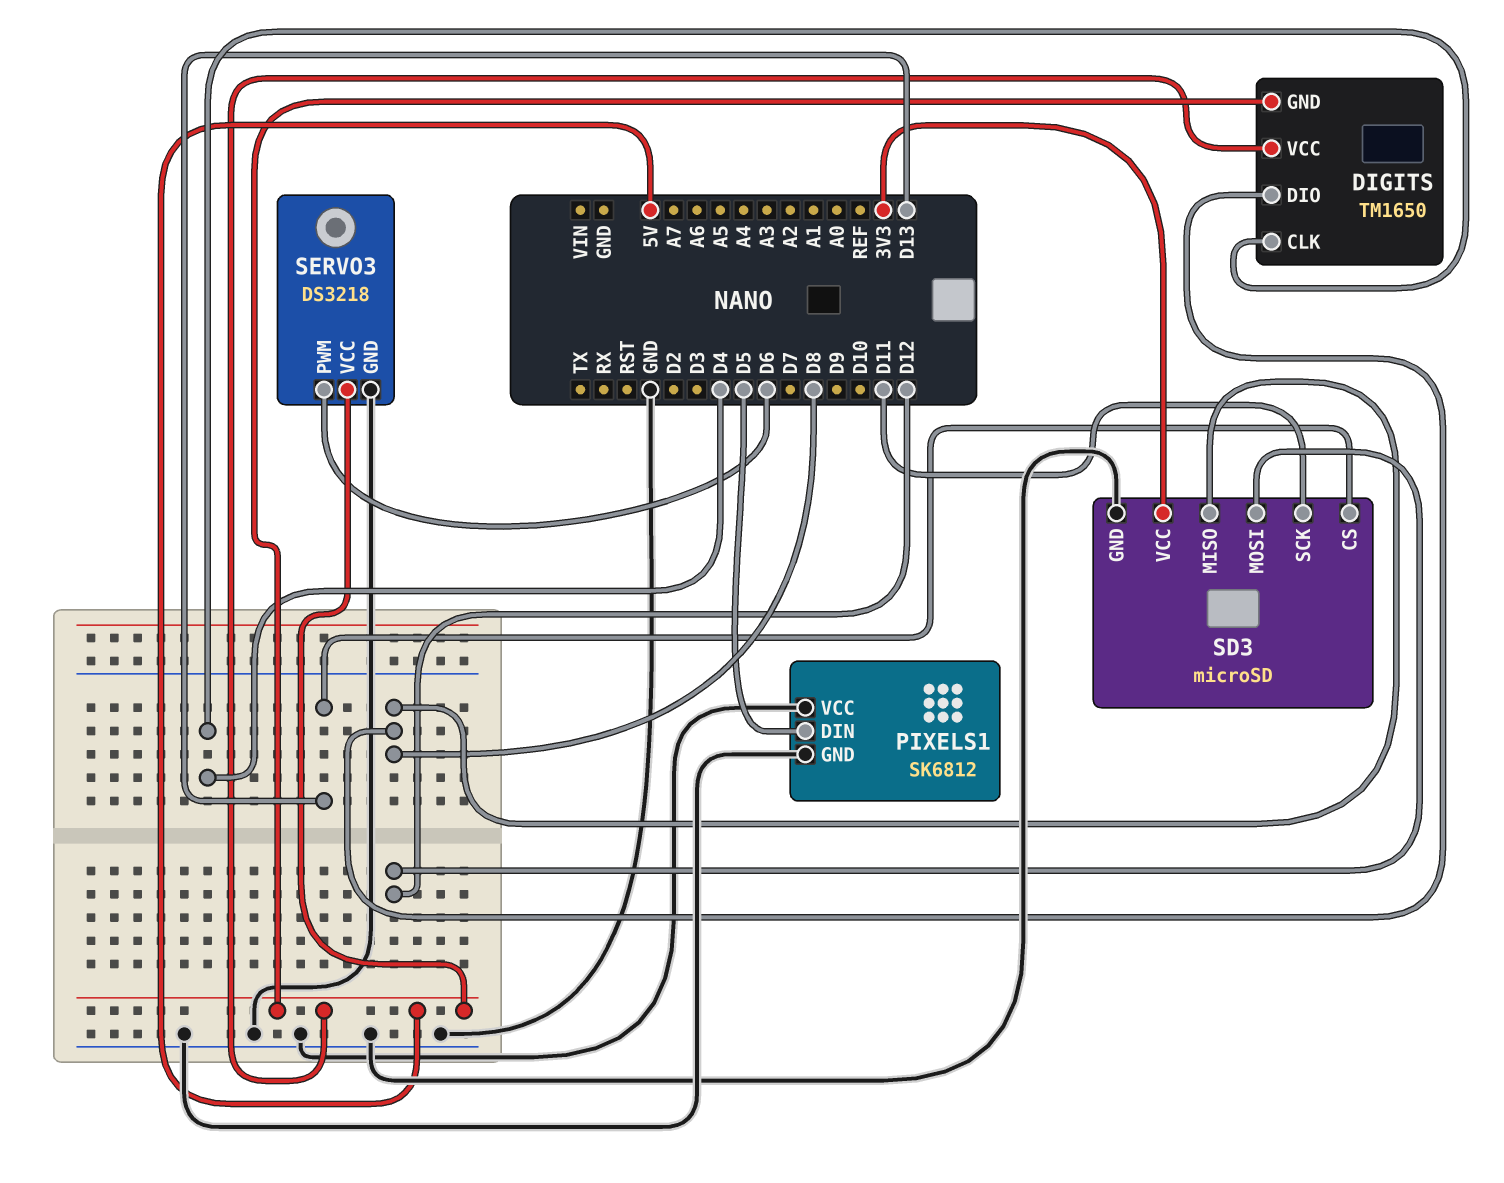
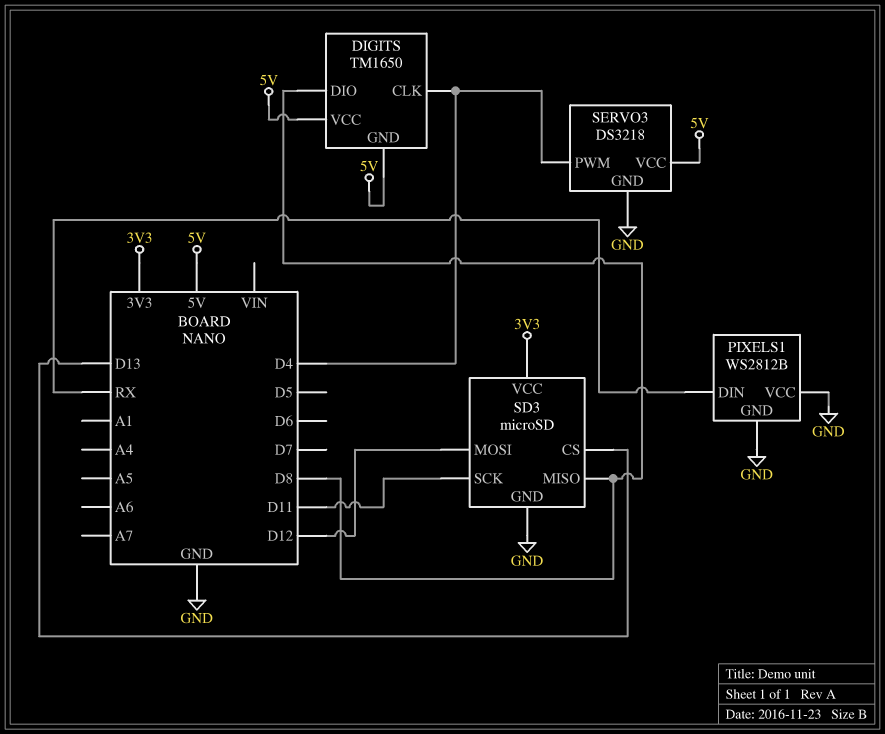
PIXELS1: SK6812 -> WS2812B
PIXELS1 pin DIN: D5 -> RX
SERVO3 pin PWM: D6 -> D4

